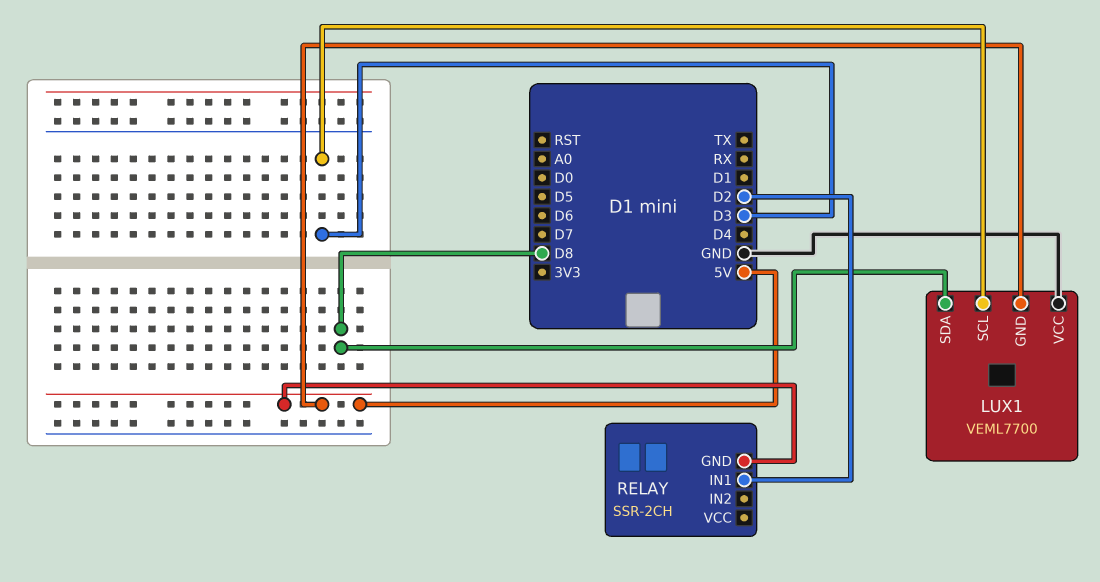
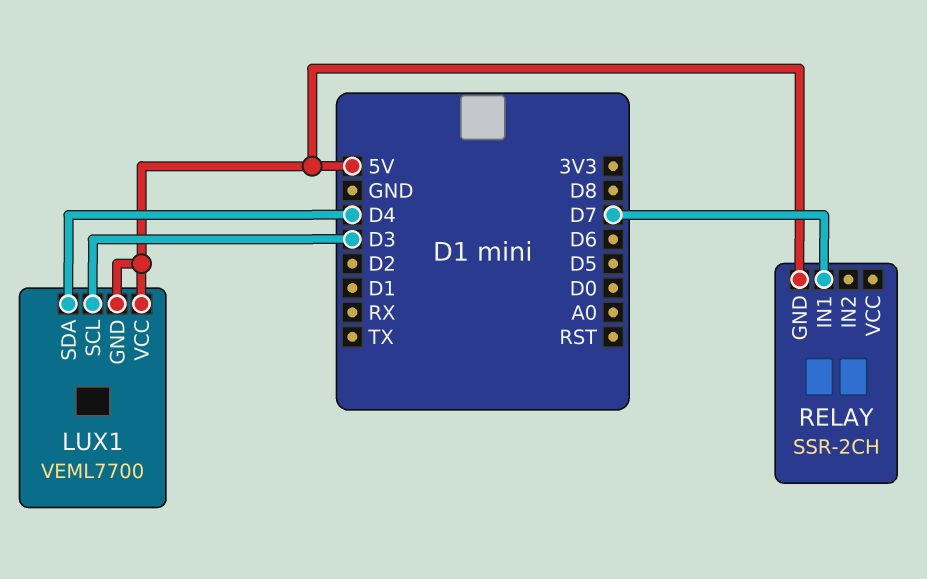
LUX1 pin SDA: D8 -> D4
LUX1 pin VCC: GND -> 5V
RELAY pin IN1: D2 -> D7

